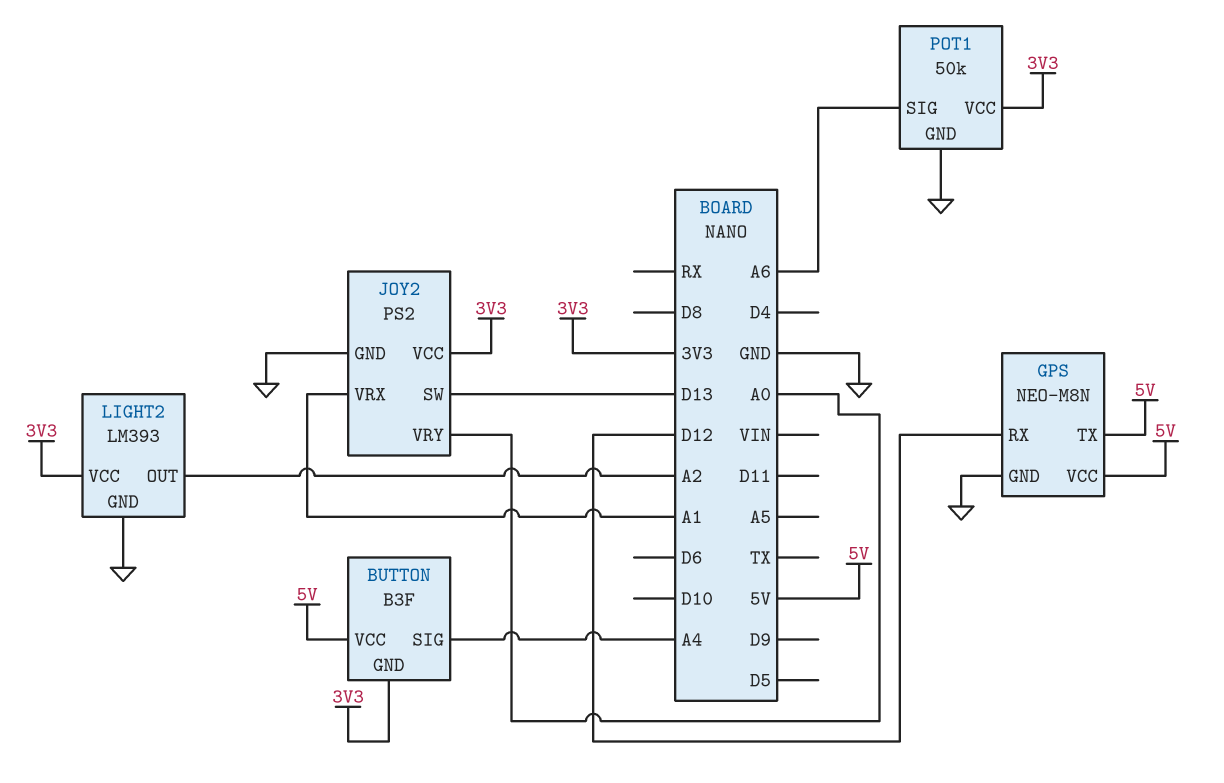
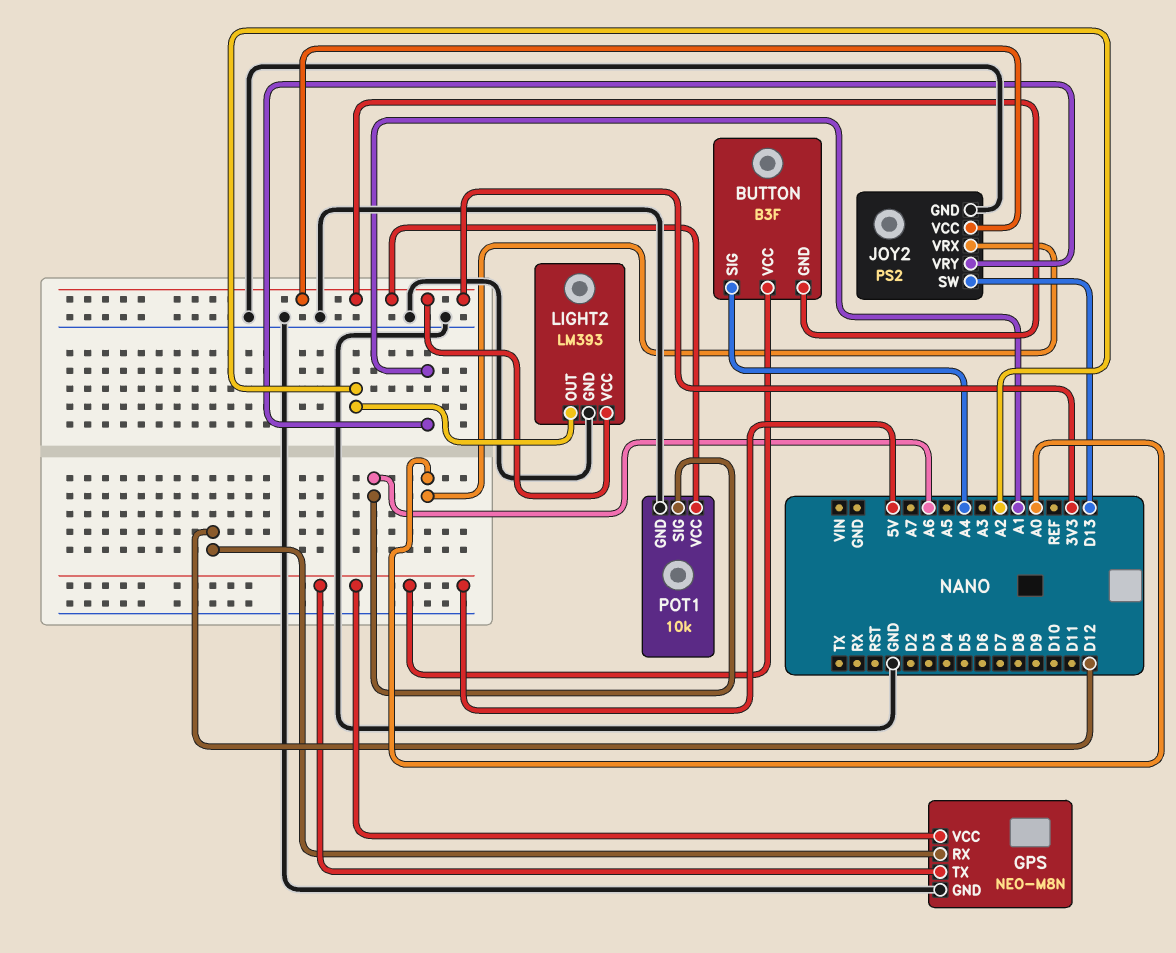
JOY2 pin VRX: A1 -> A0
JOY2 pin VRY: A0 -> A1
POT1: 50k -> 10k

